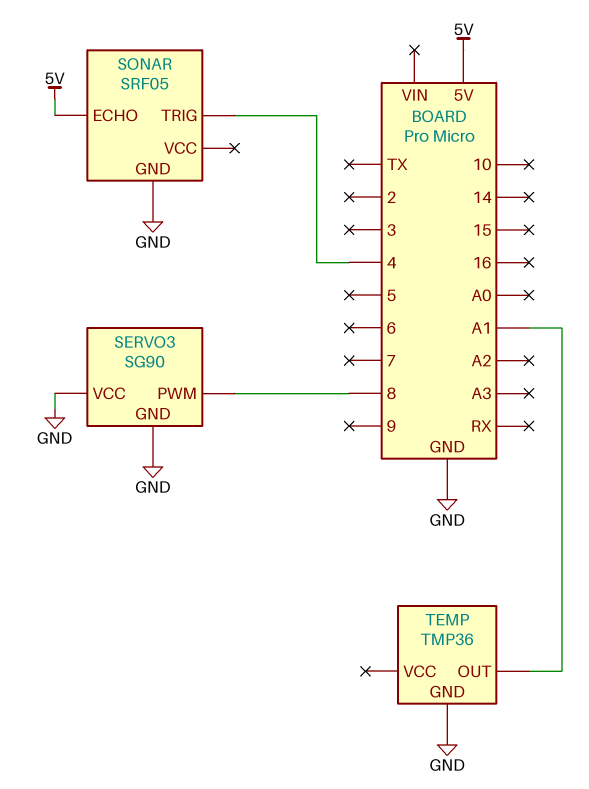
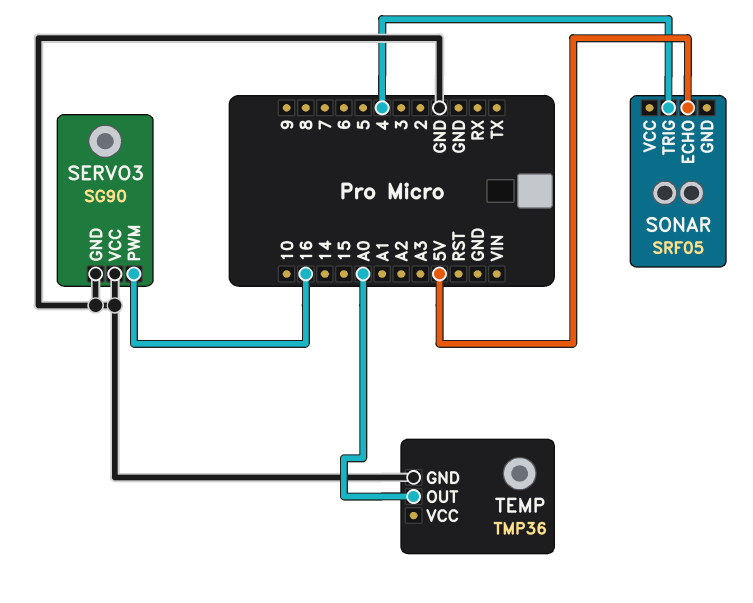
SERVO3 pin PWM: 8 -> 16
SONAR pin GND: GND -> none
TEMP pin OUT: A1 -> A0

